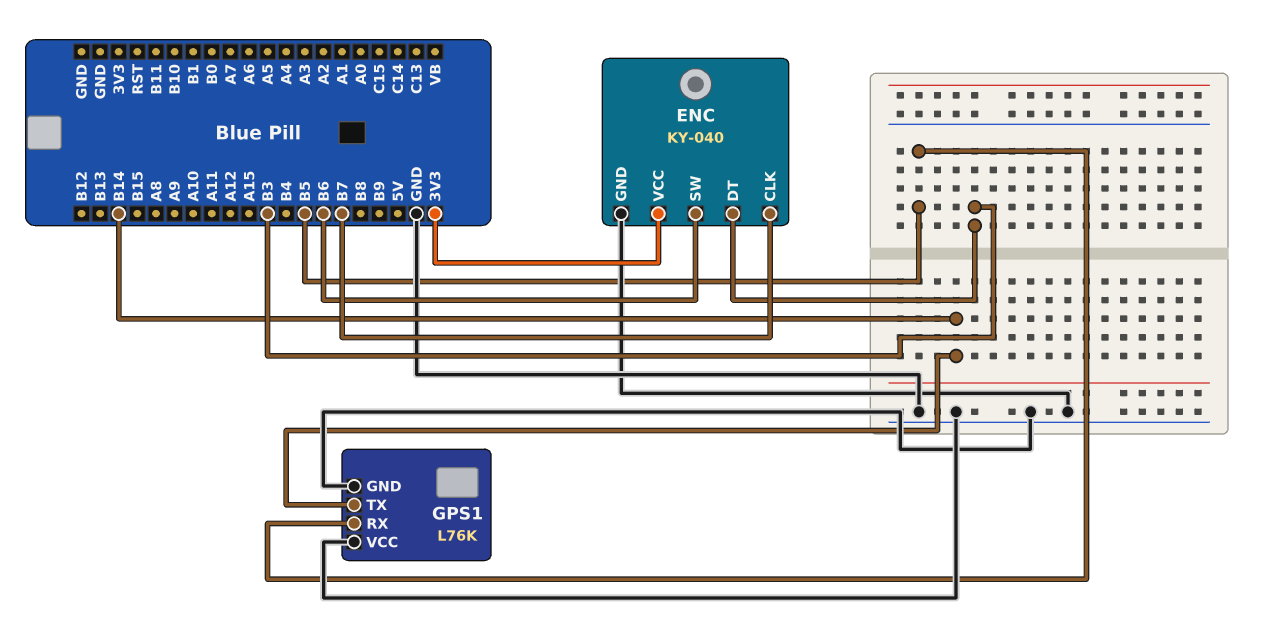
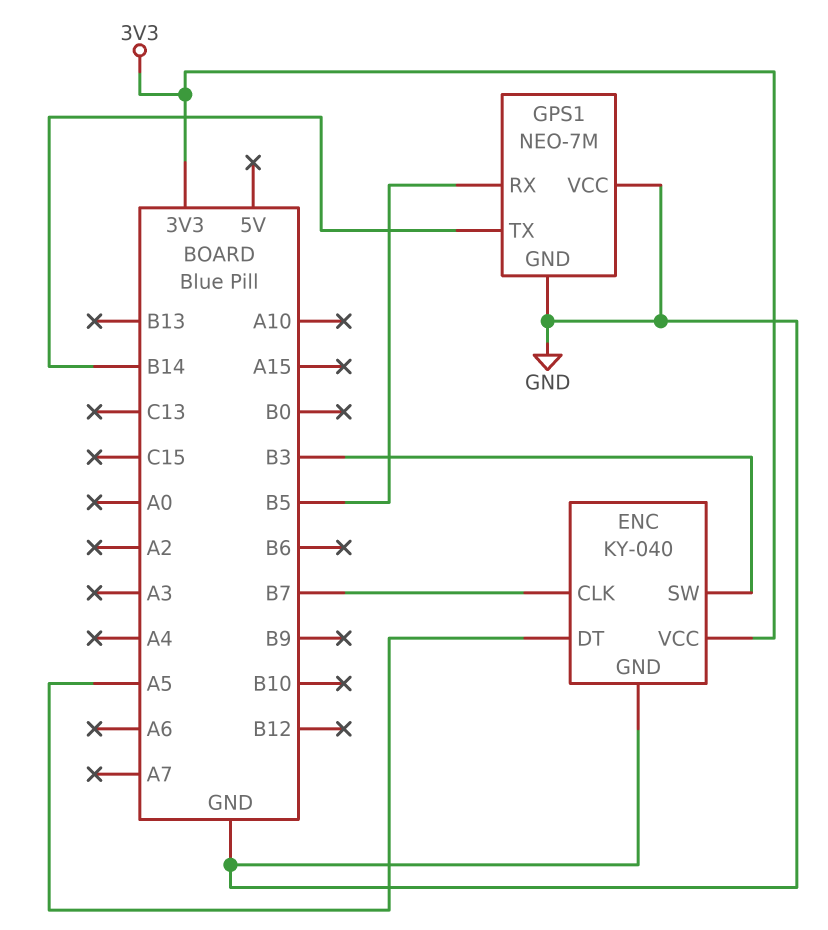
ENC pin DT: B3 -> A5
ENC pin SW: B6 -> B3
GPS1: L76K -> NEO-7M

